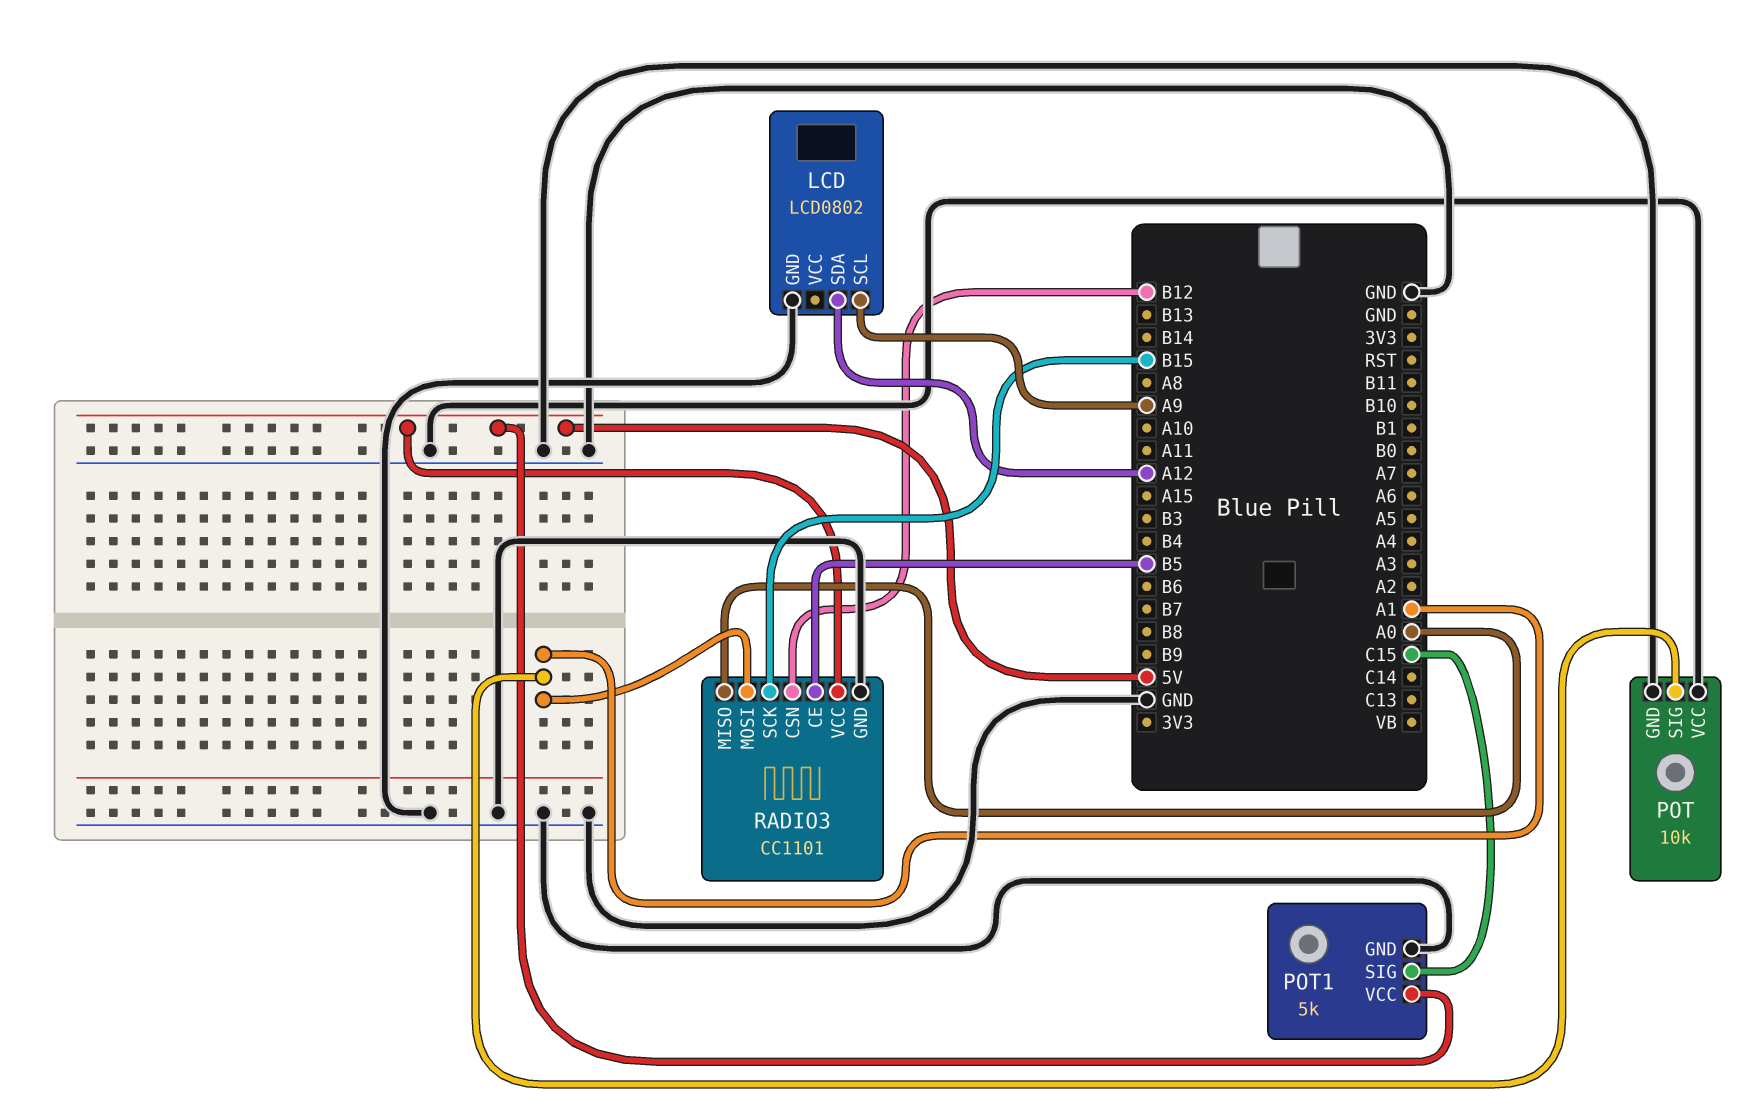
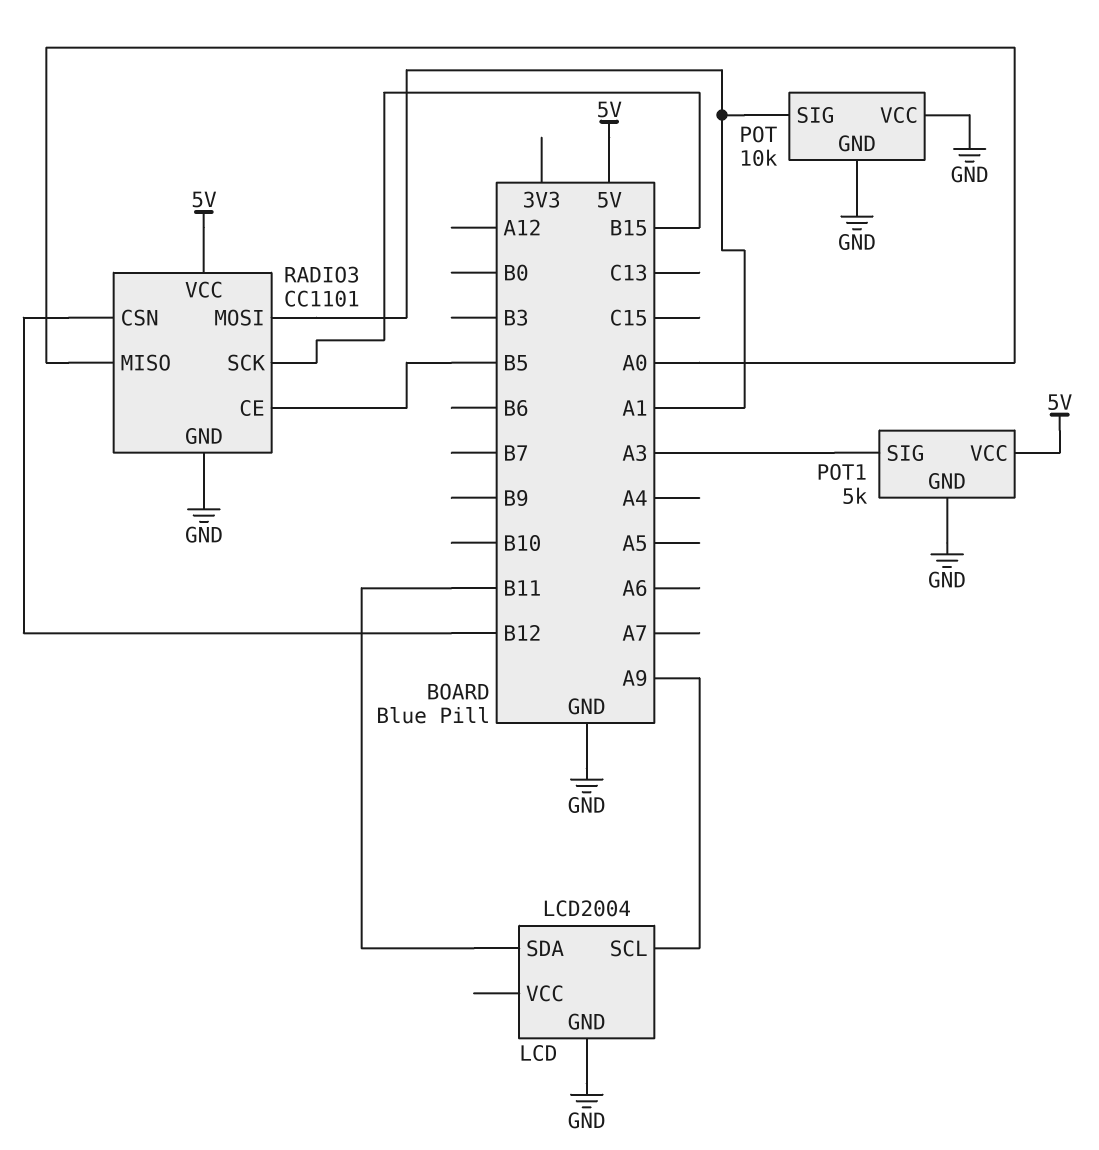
LCD: LCD0802 -> LCD2004
LCD pin SDA: A12 -> B11
POT1 pin SIG: C15 -> A3

